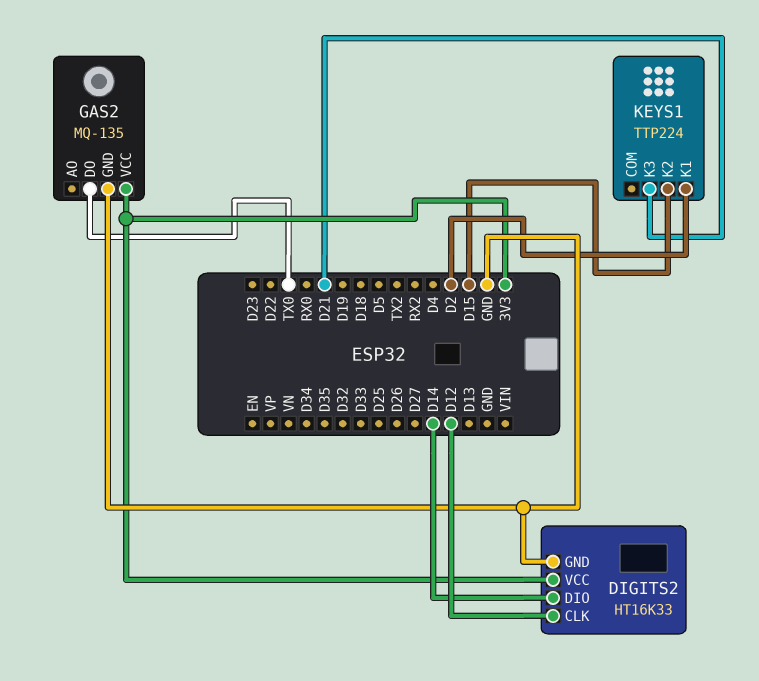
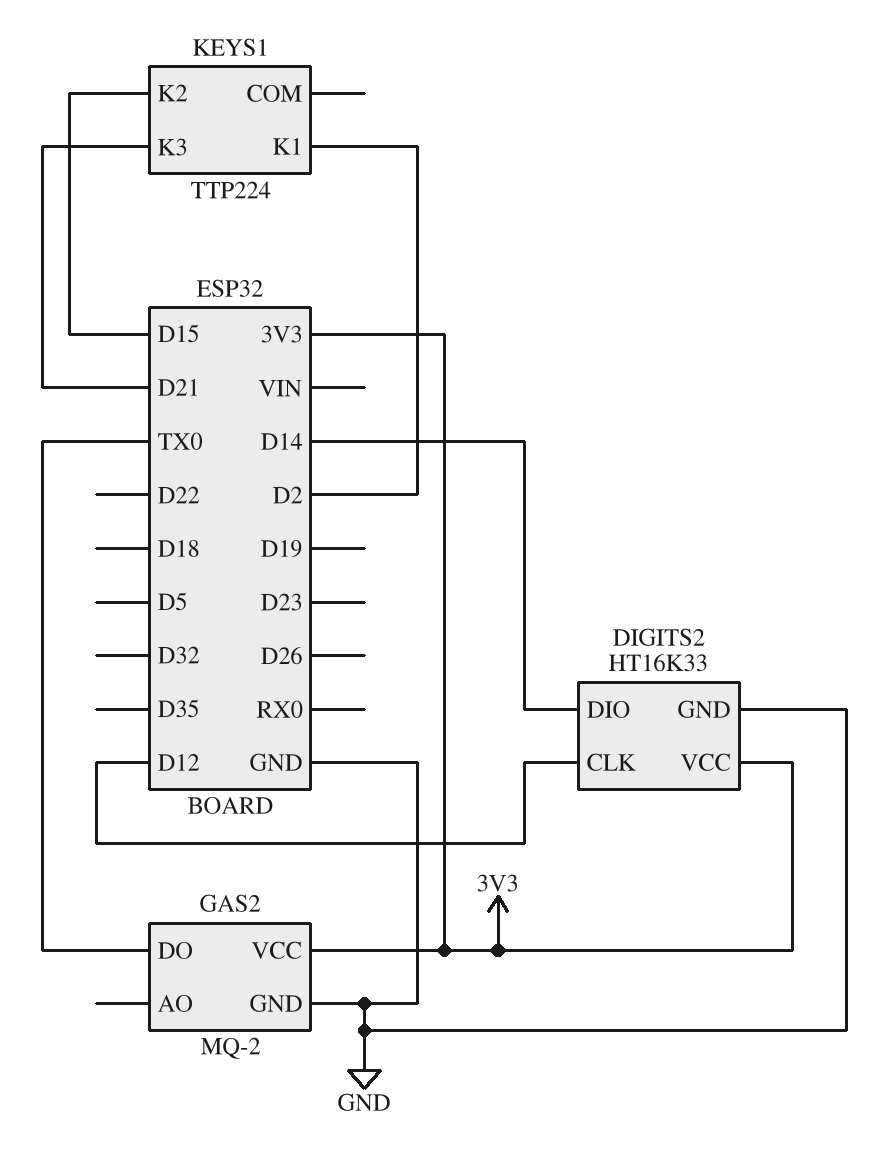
GAS2: MQ-135 -> MQ-2

